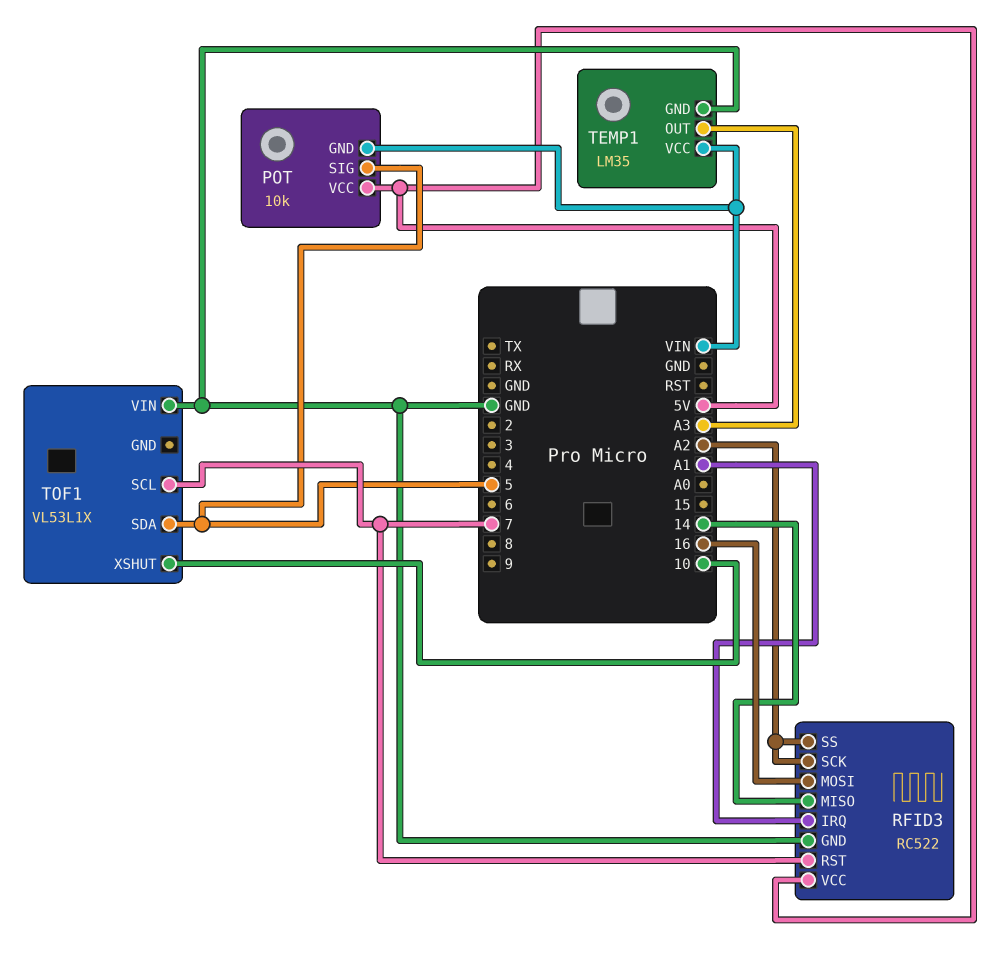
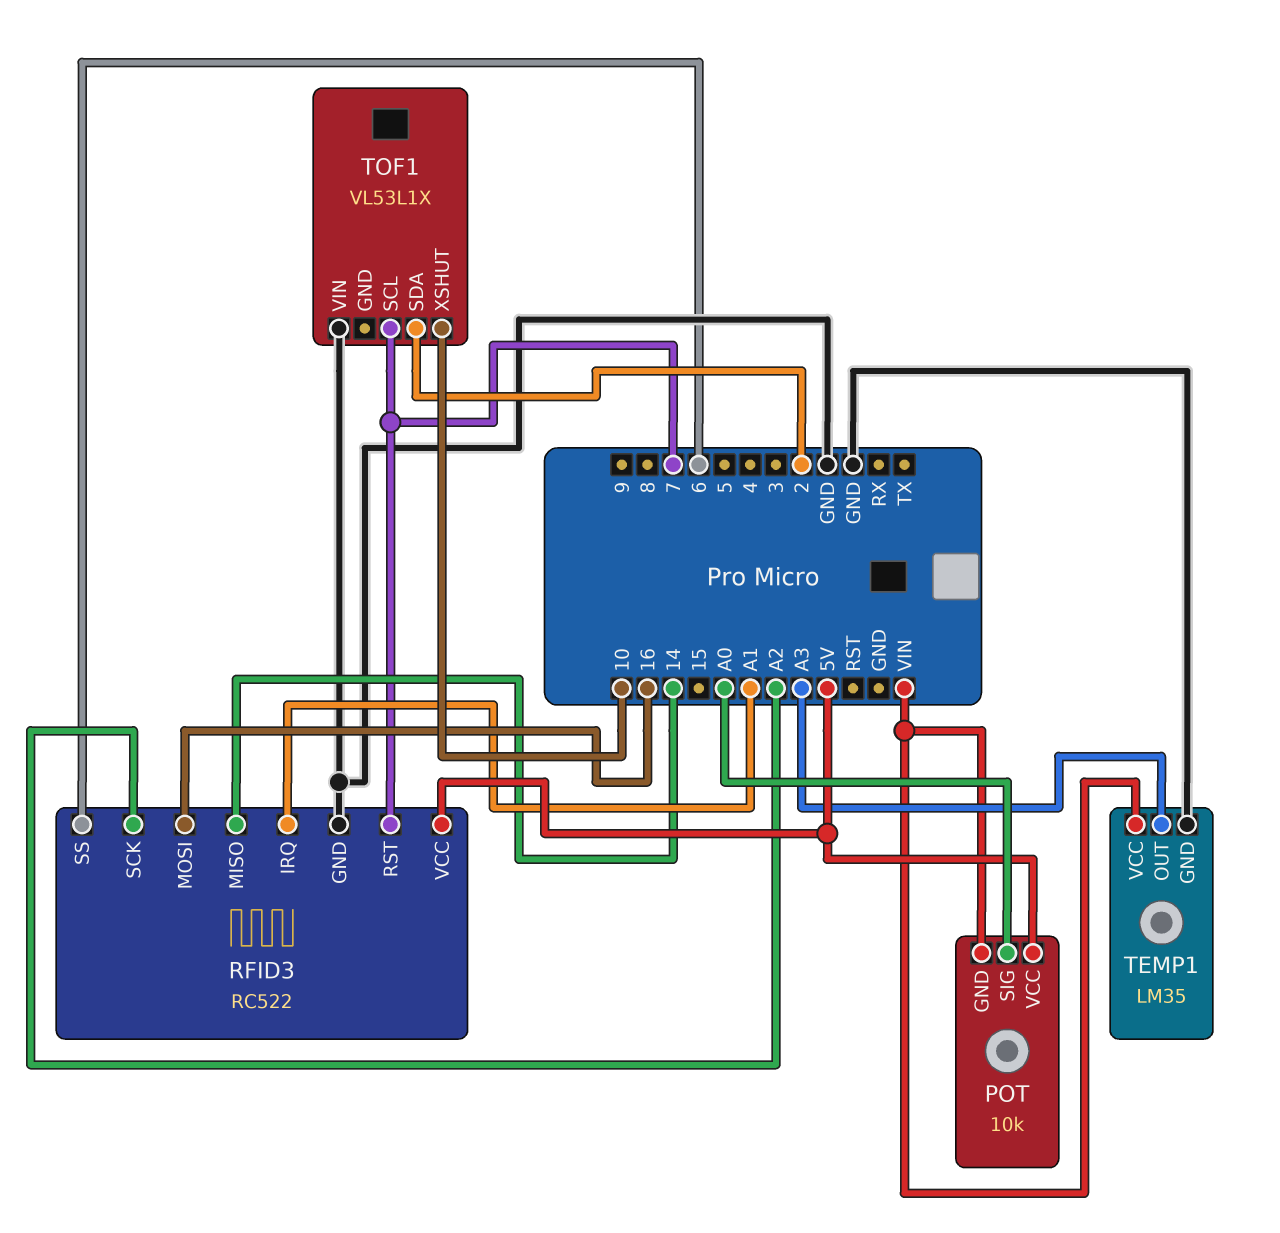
POT pin SIG: 5 -> A0
RFID3 pin SS: A2 -> 6
TOF1 pin SDA: 5 -> 2

